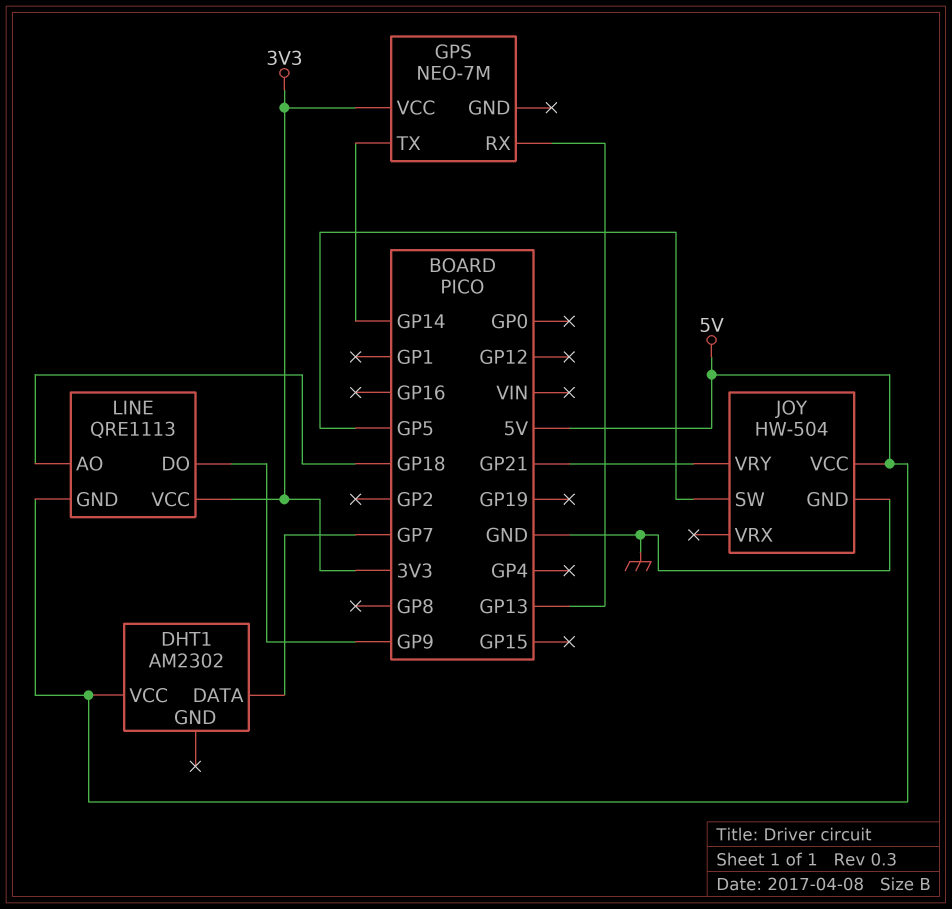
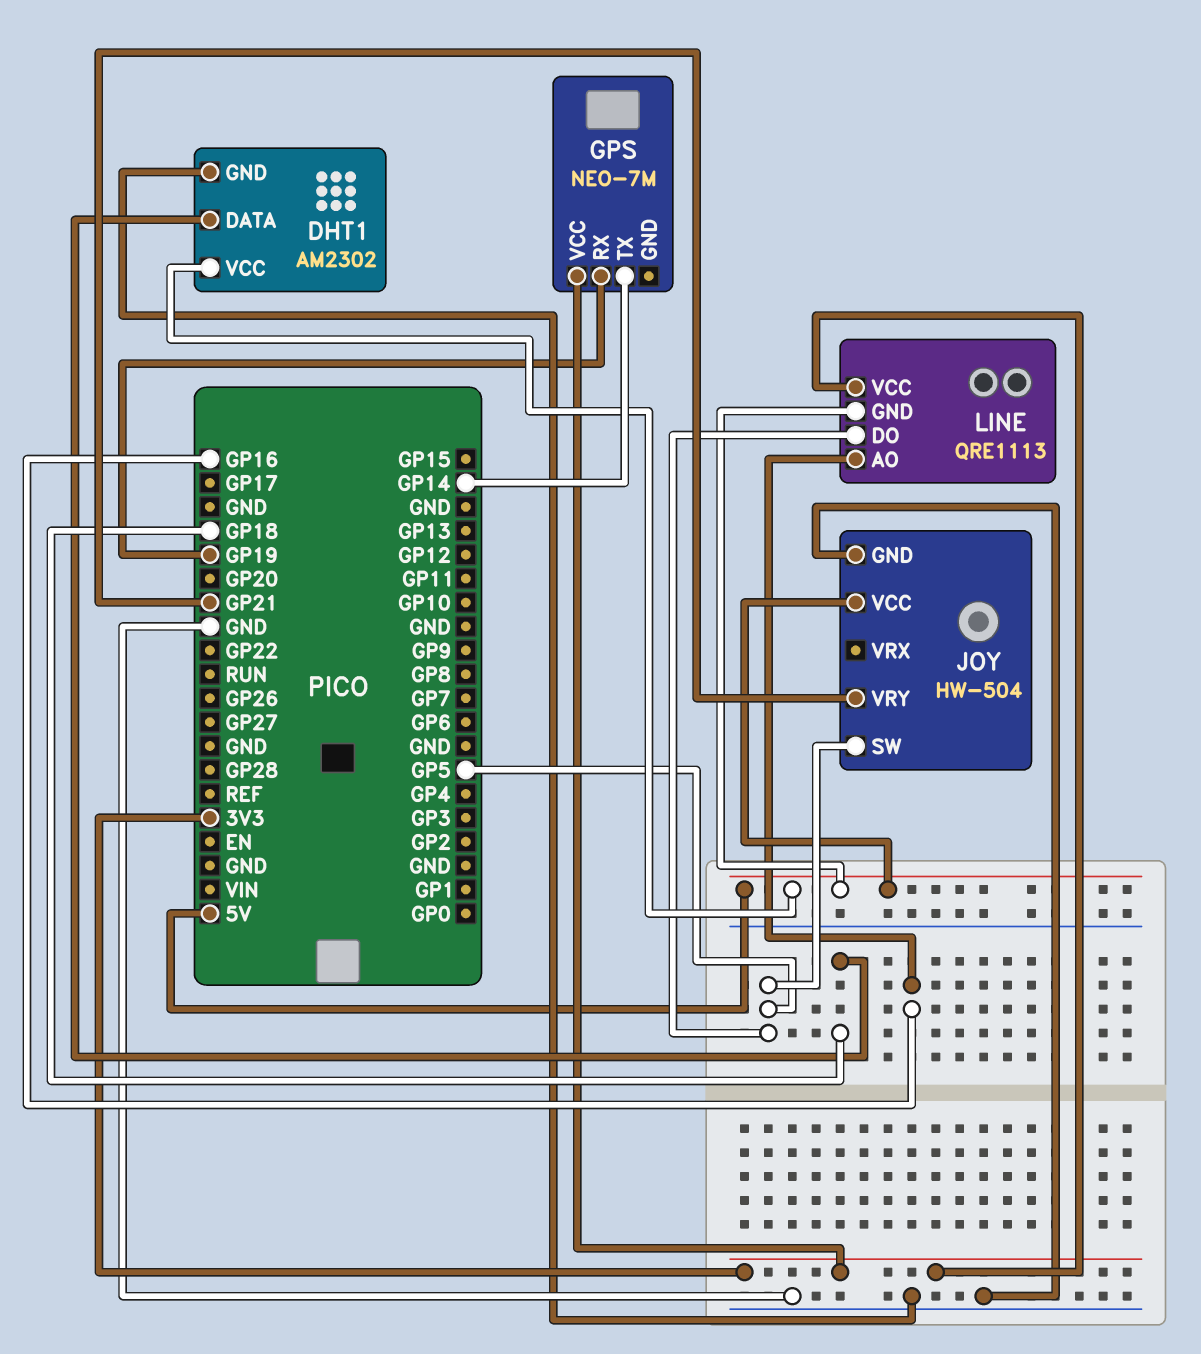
DHT1 pin DATA: GP7 -> GP18
DHT1 pin GND: none -> GND
GPS pin RX: GP13 -> GP19
LINE pin AO: GP18 -> GP16
LINE pin DO: GP9 -> GP5

